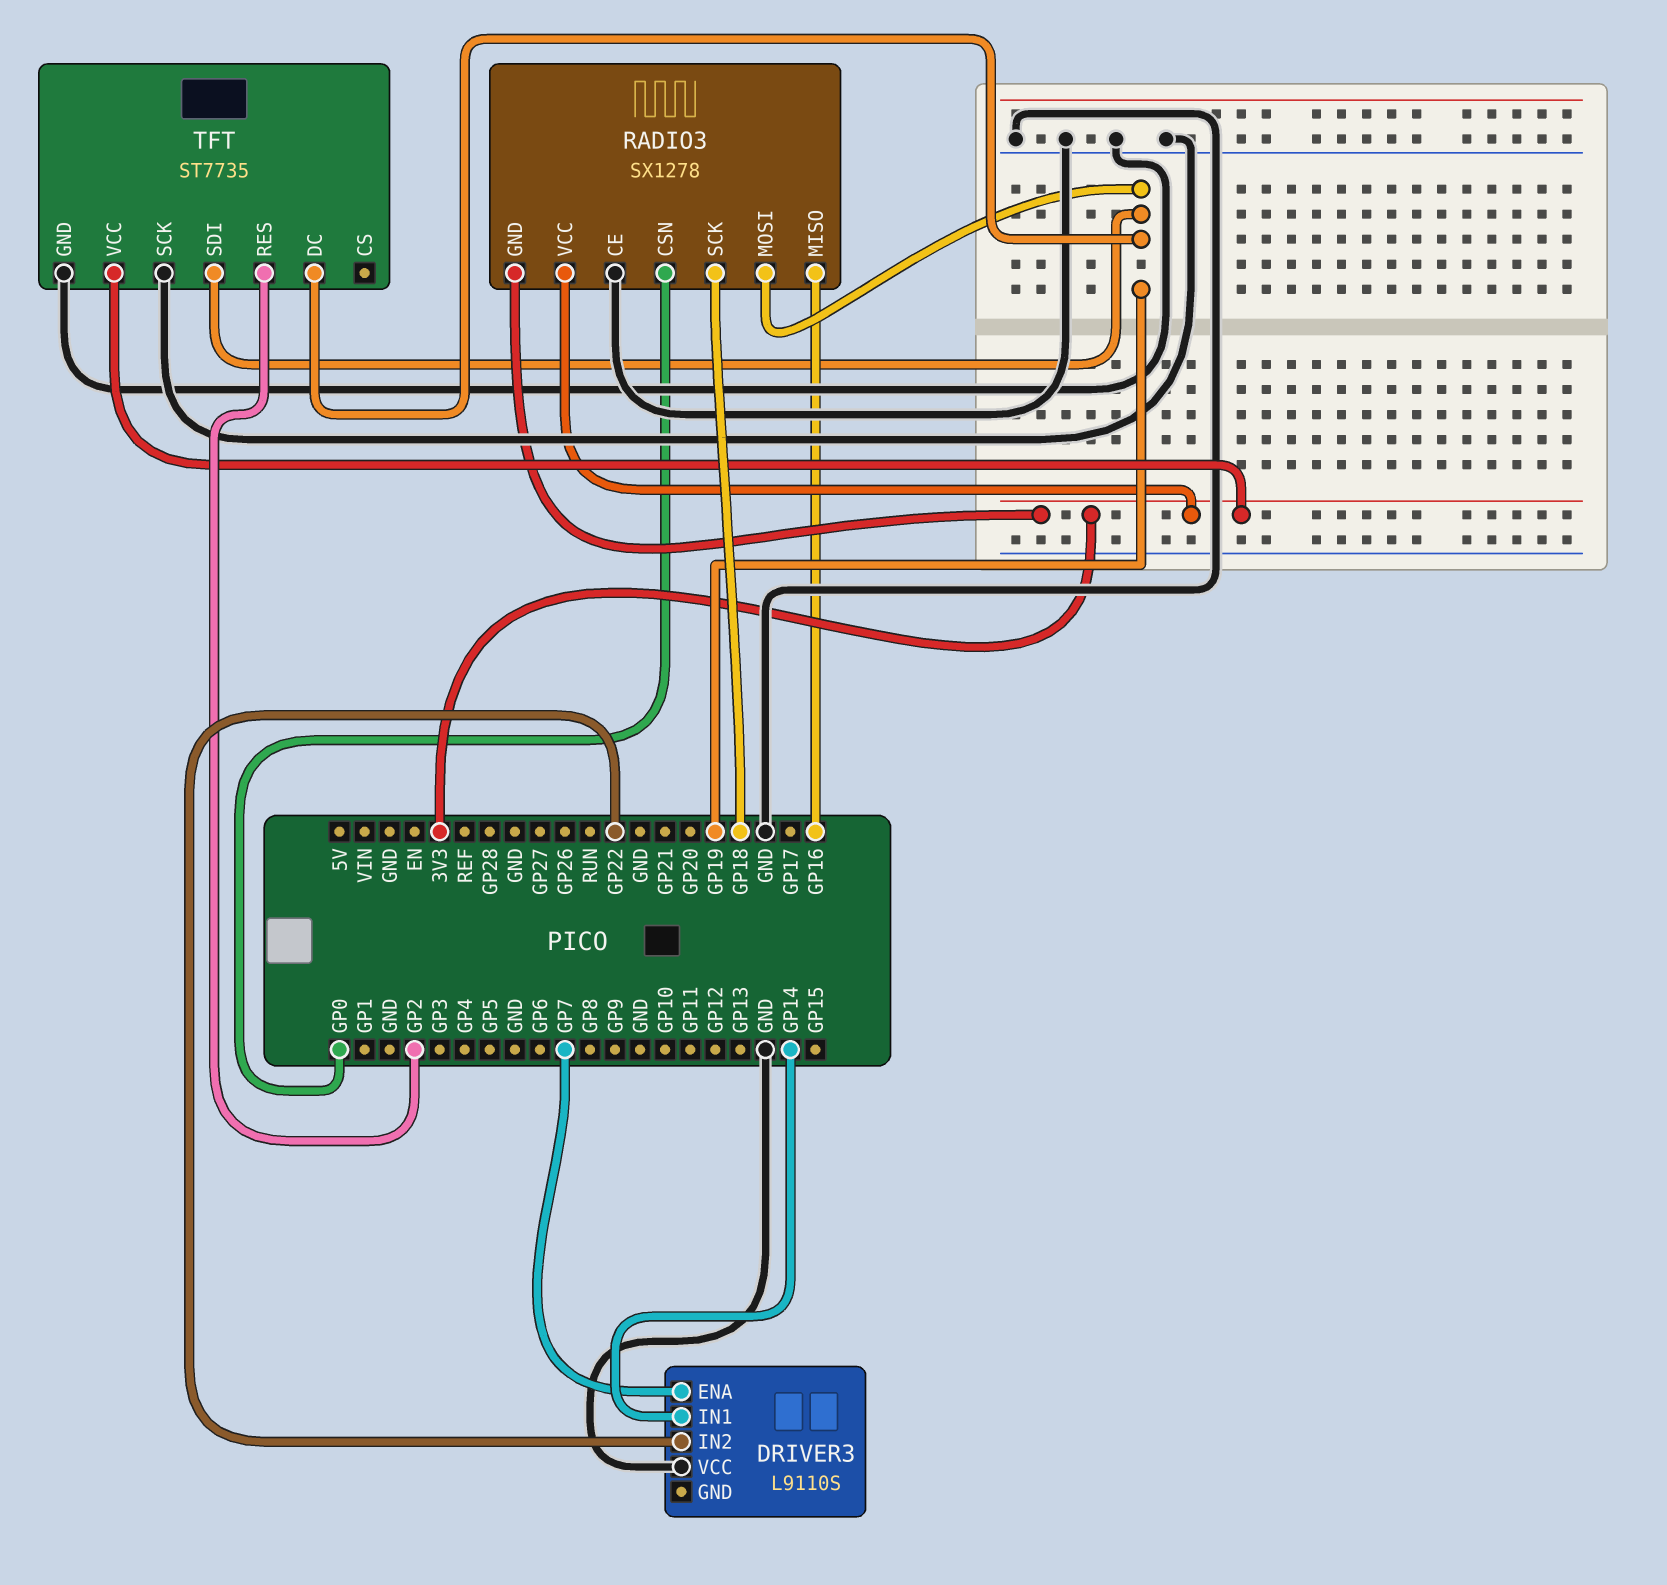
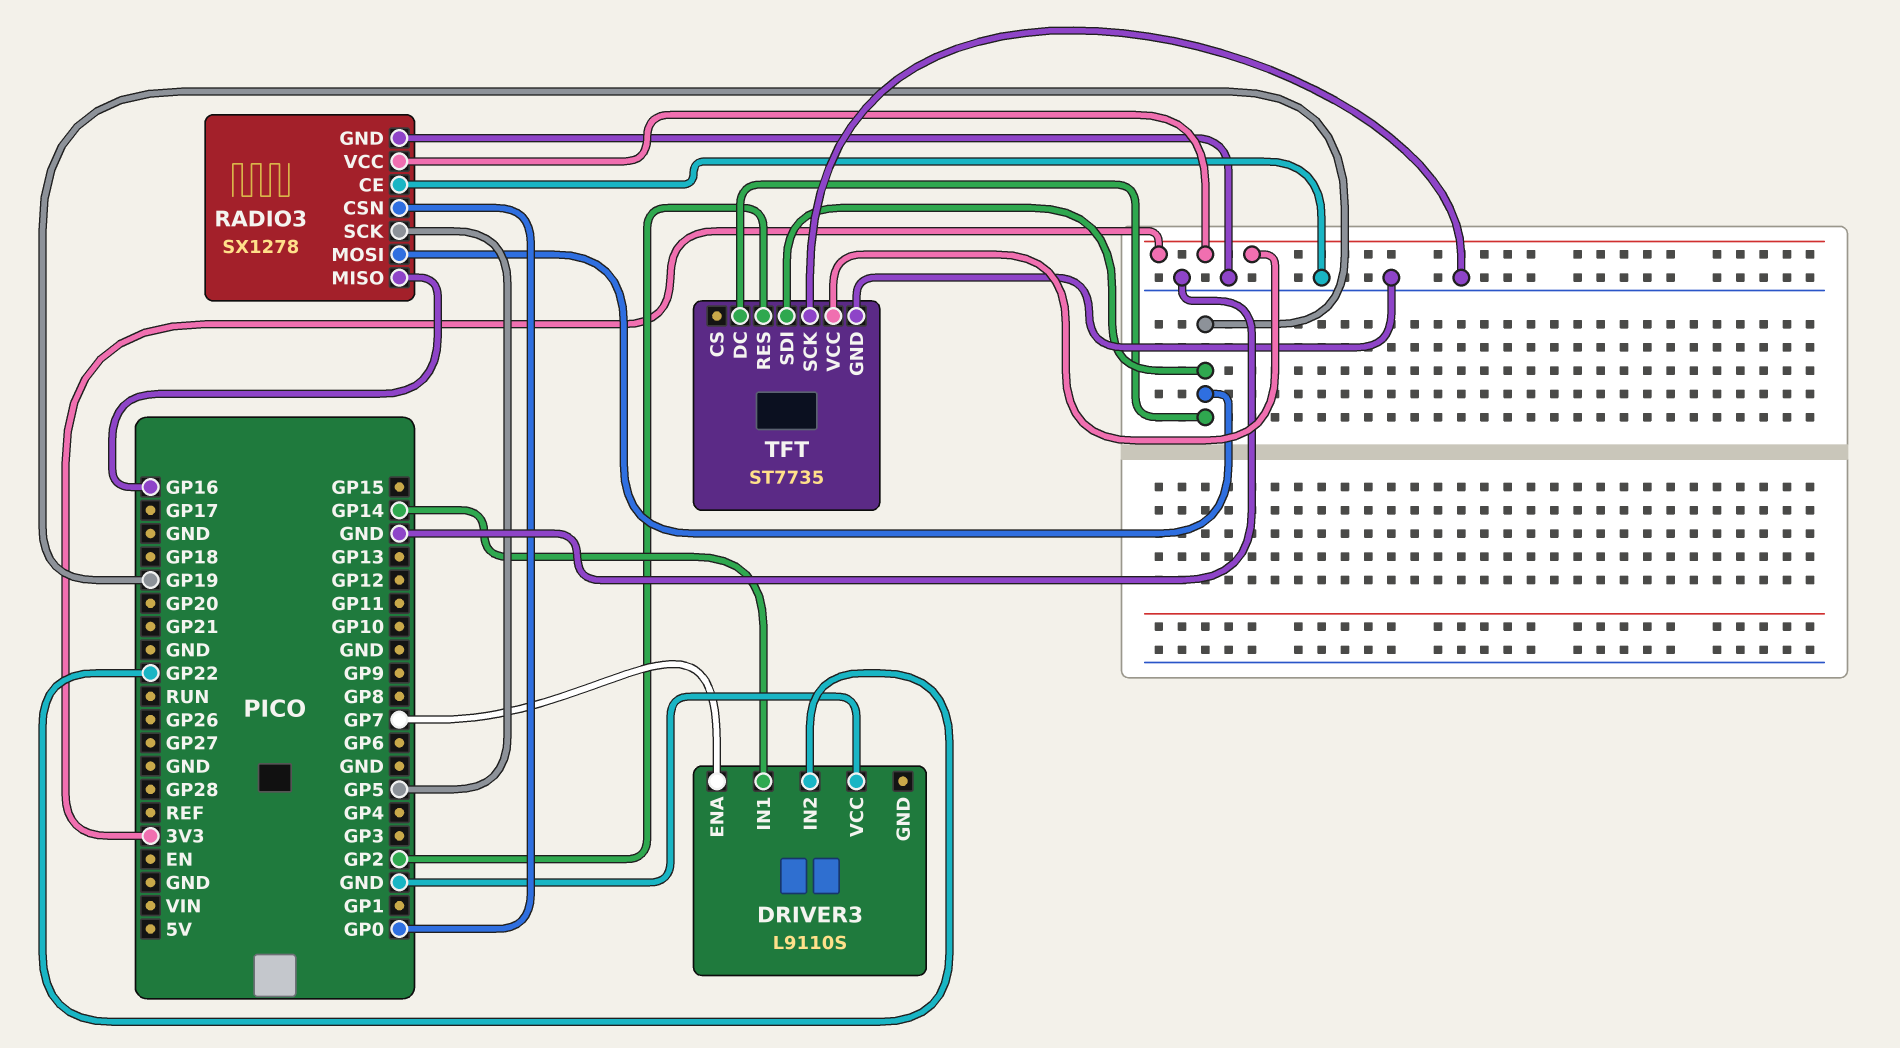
RADIO3 pin GND: 3V3 -> GND
RADIO3 pin SCK: GP18 -> GP5

